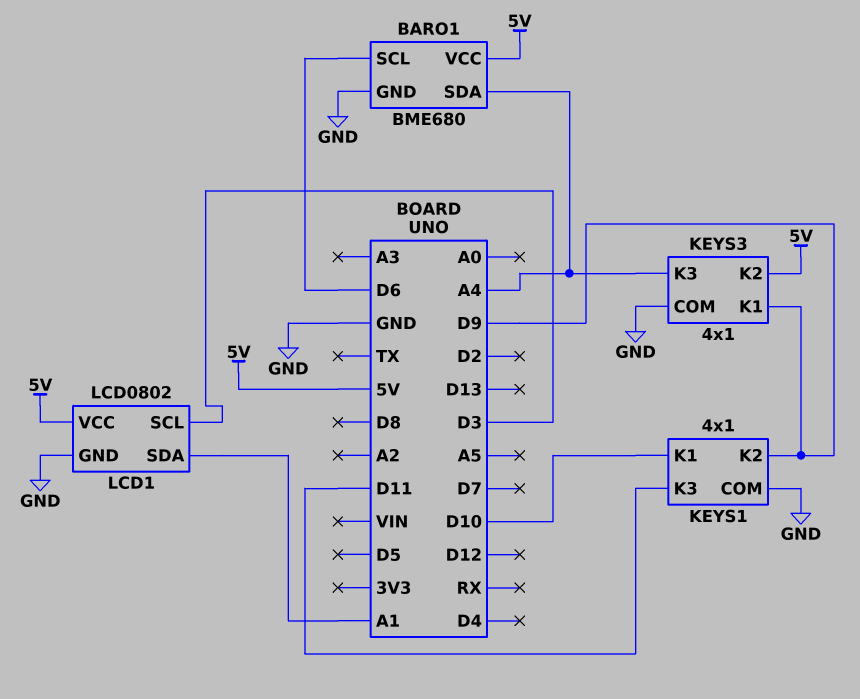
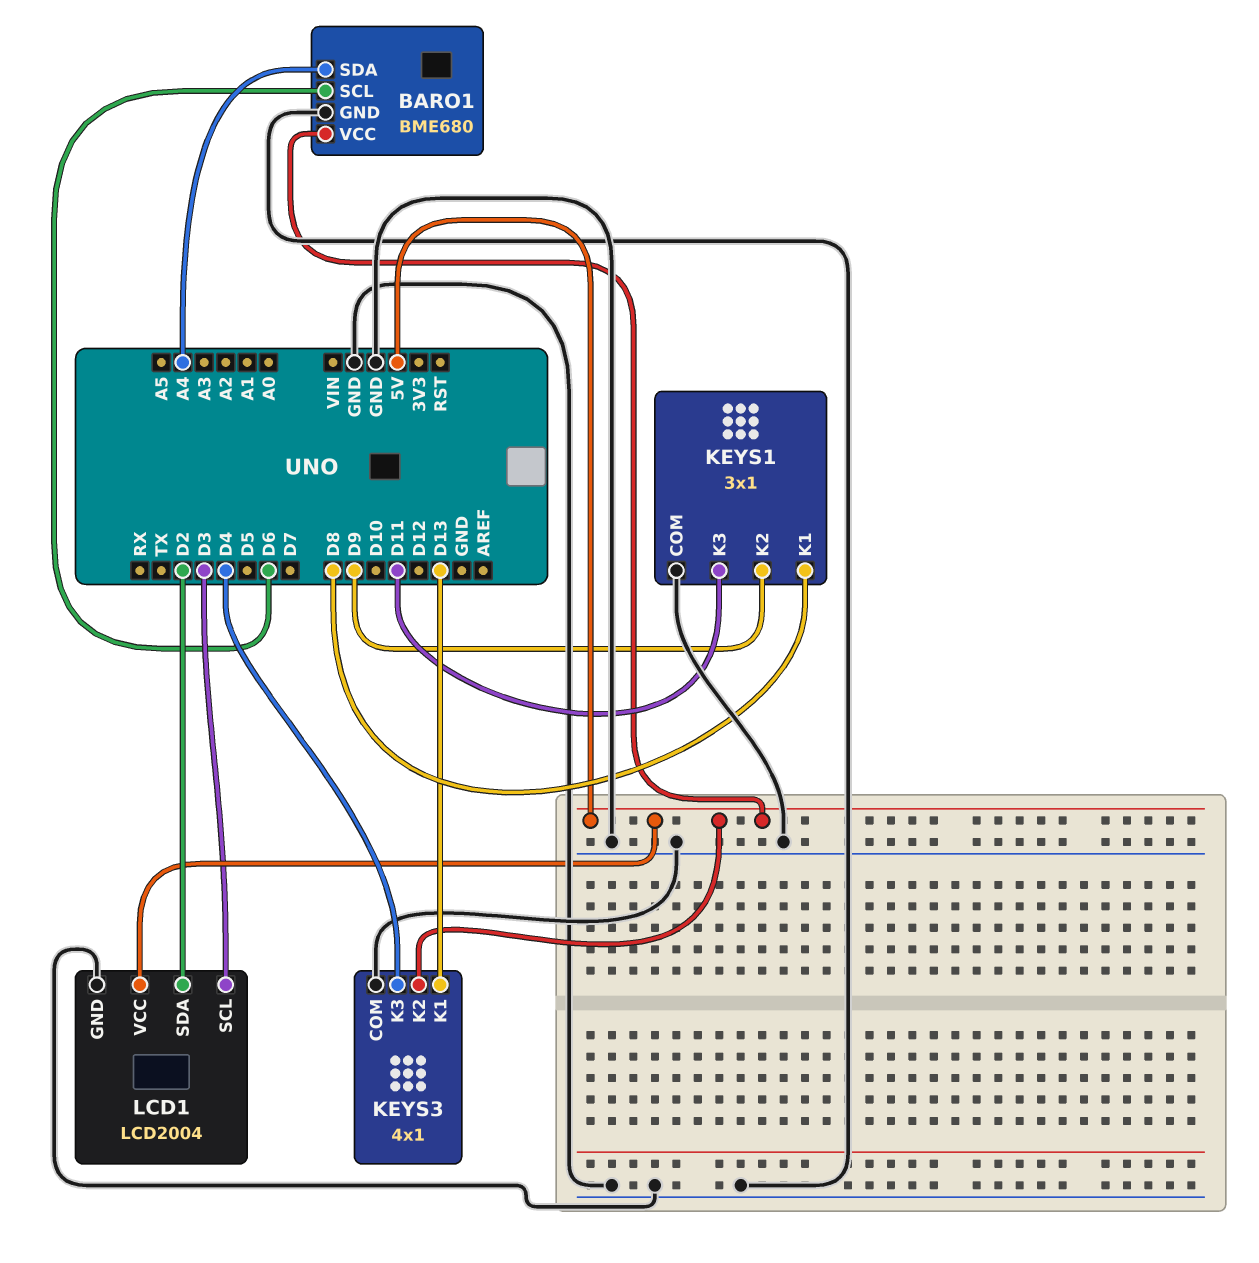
KEYS1: 4x1 -> 3x1
KEYS1 pin K1: D10 -> D8
KEYS3 pin K1: D9 -> D13
KEYS3 pin K3: A4 -> D4
LCD1: LCD0802 -> LCD2004
LCD1 pin SDA: A1 -> D2

